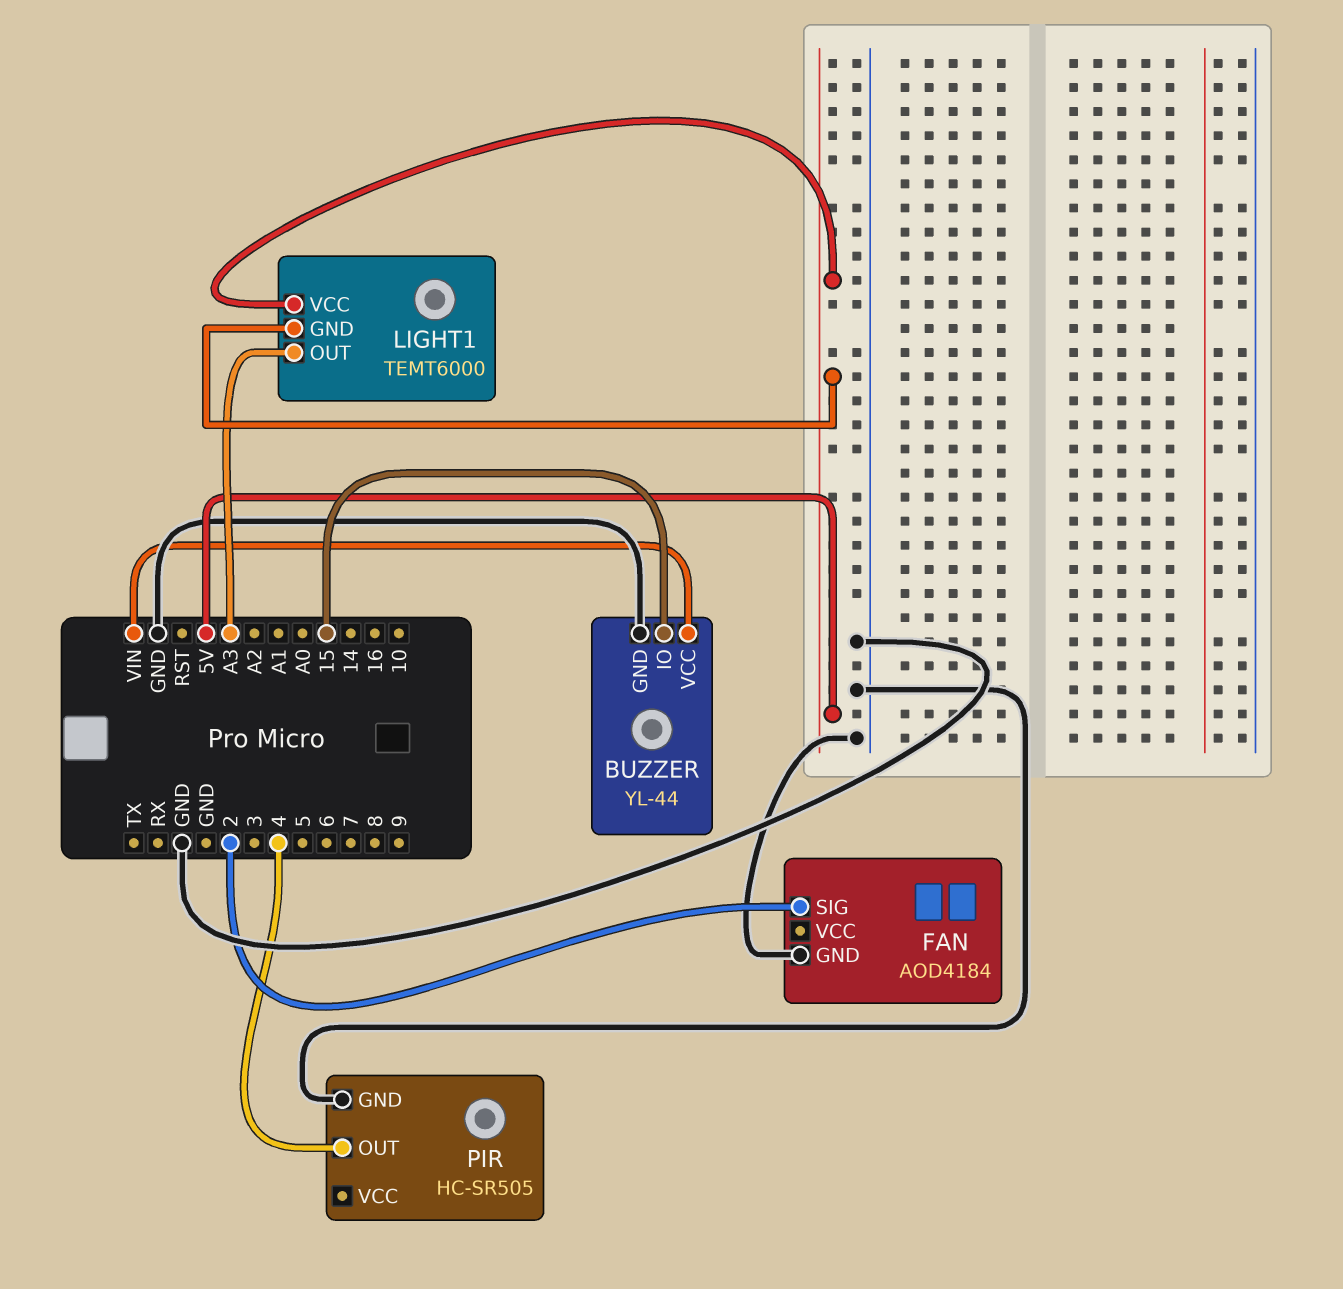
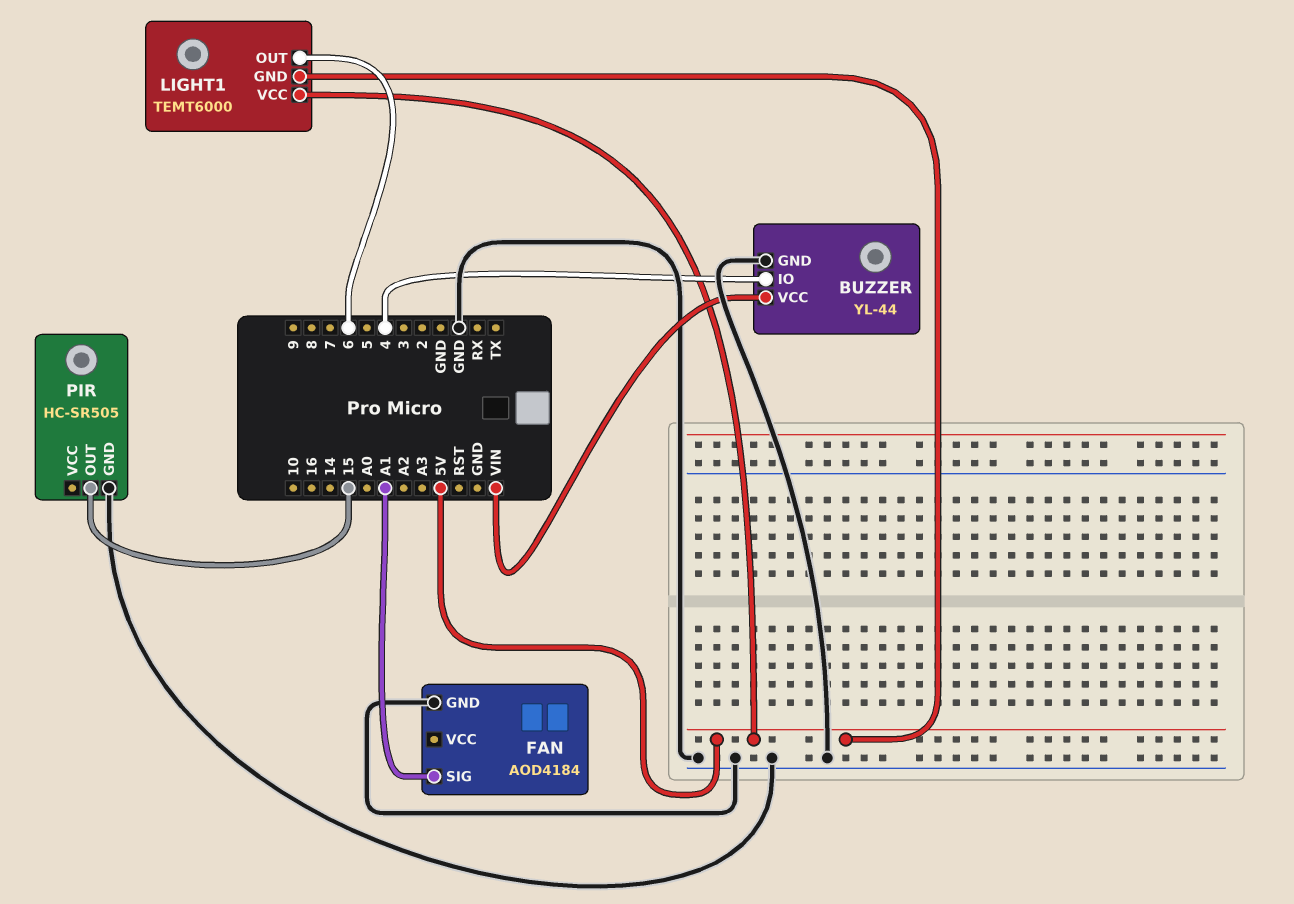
BUZZER pin IO: 15 -> 4
FAN pin SIG: 2 -> A1
LIGHT1 pin OUT: A3 -> 6
PIR pin OUT: 4 -> 15

